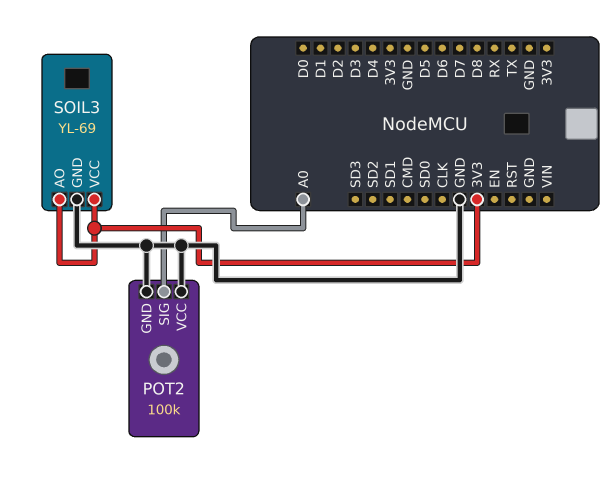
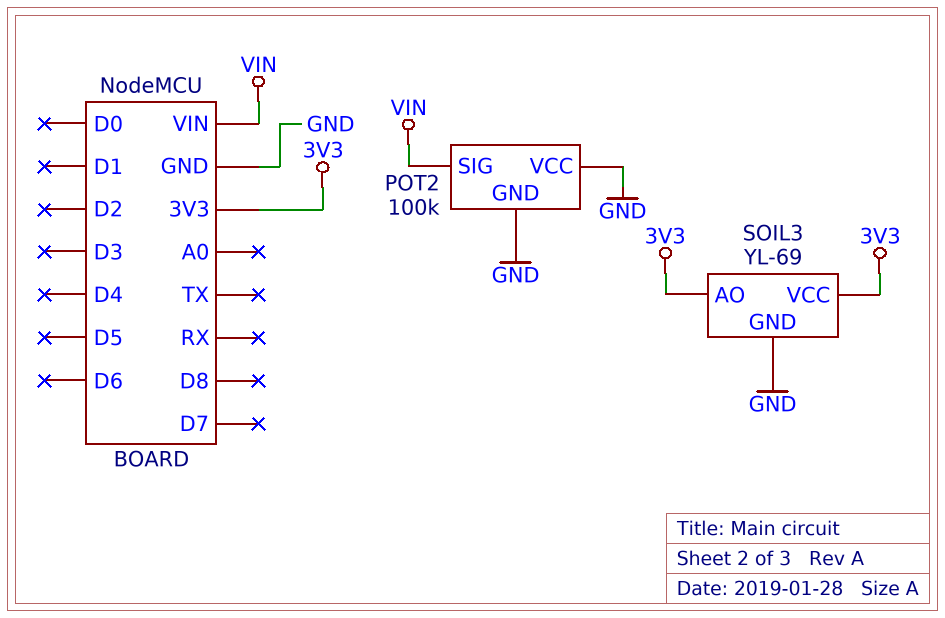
POT2 pin SIG: A0 -> VIN

